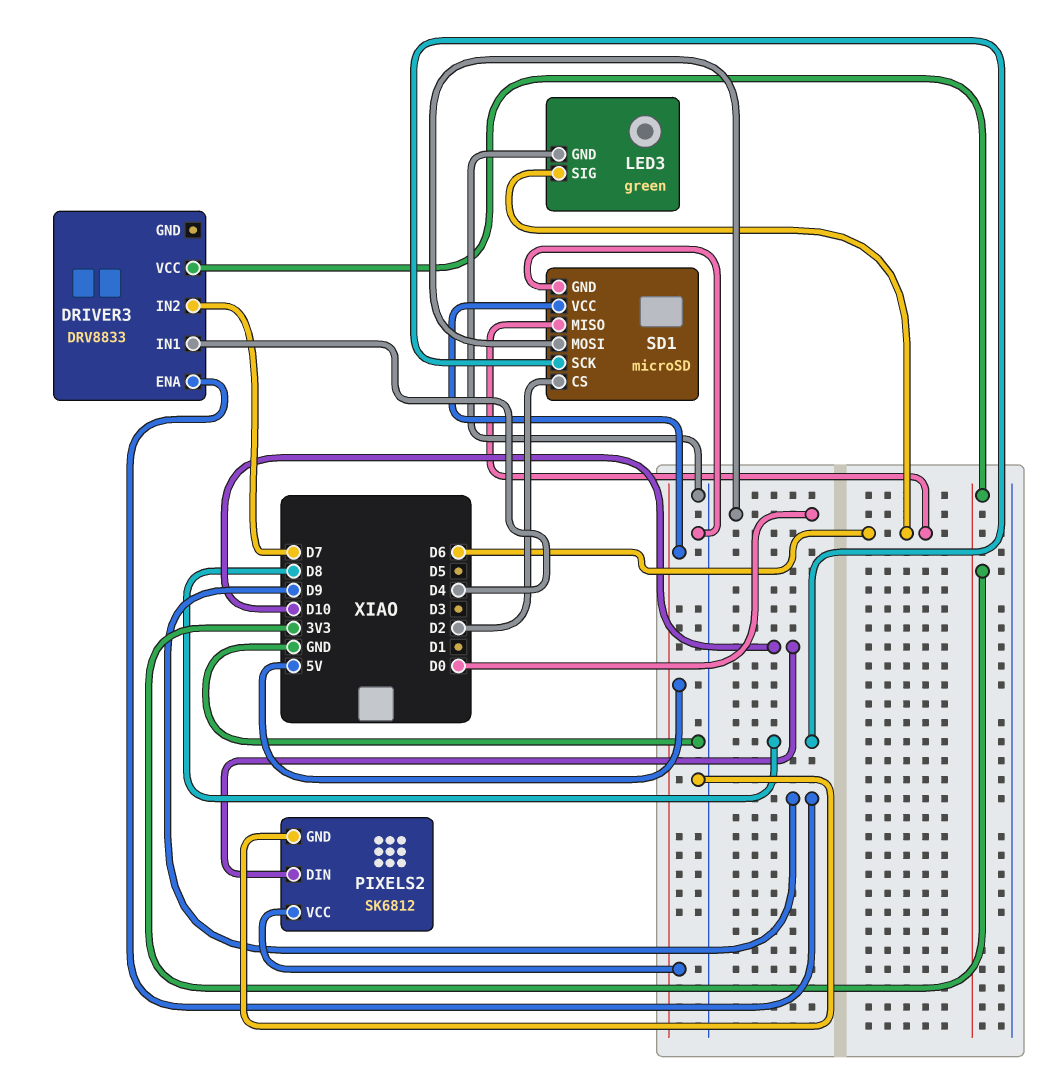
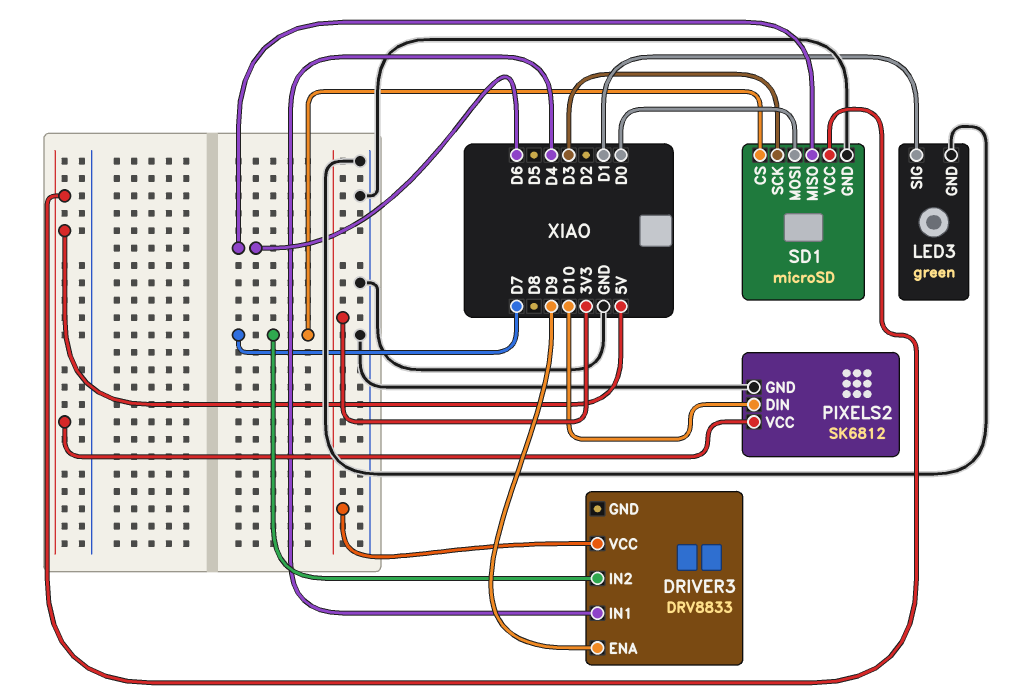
LED3 pin SIG: D6 -> D1
SD1 pin CS: D2 -> D7
SD1 pin SCK: D8 -> D3

